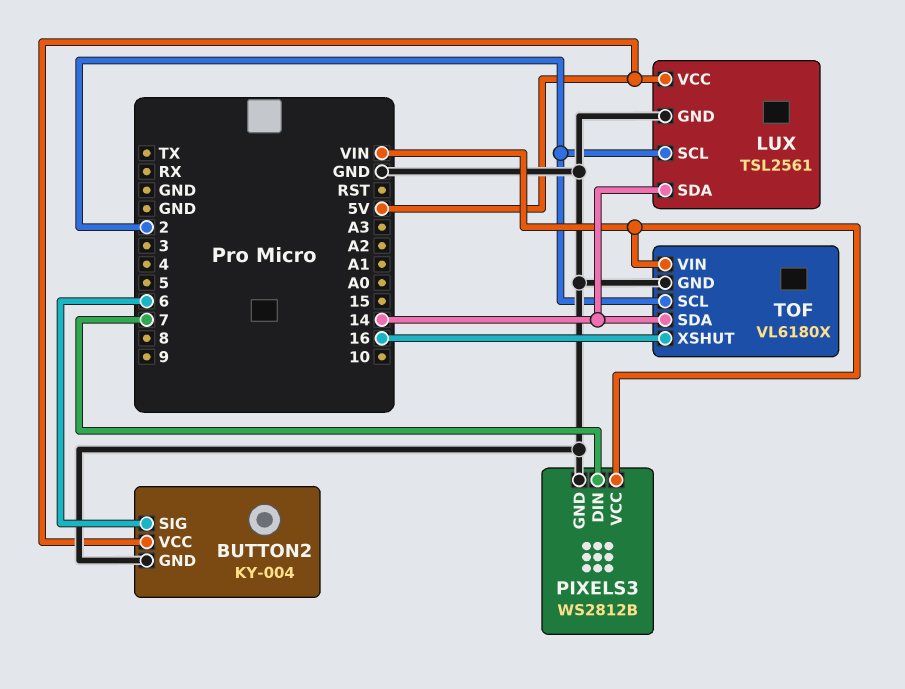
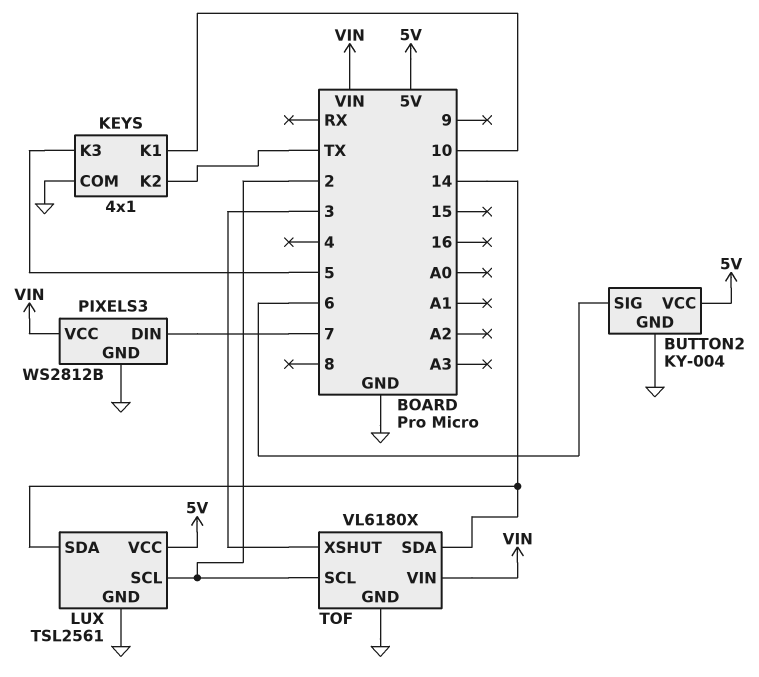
KEYS: none -> 4x1
KEYS pin COM: none -> GND
KEYS pin K1: none -> 10
KEYS pin K2: none -> TX
KEYS pin K3: none -> 5
TOF pin XSHUT: 16 -> 3

